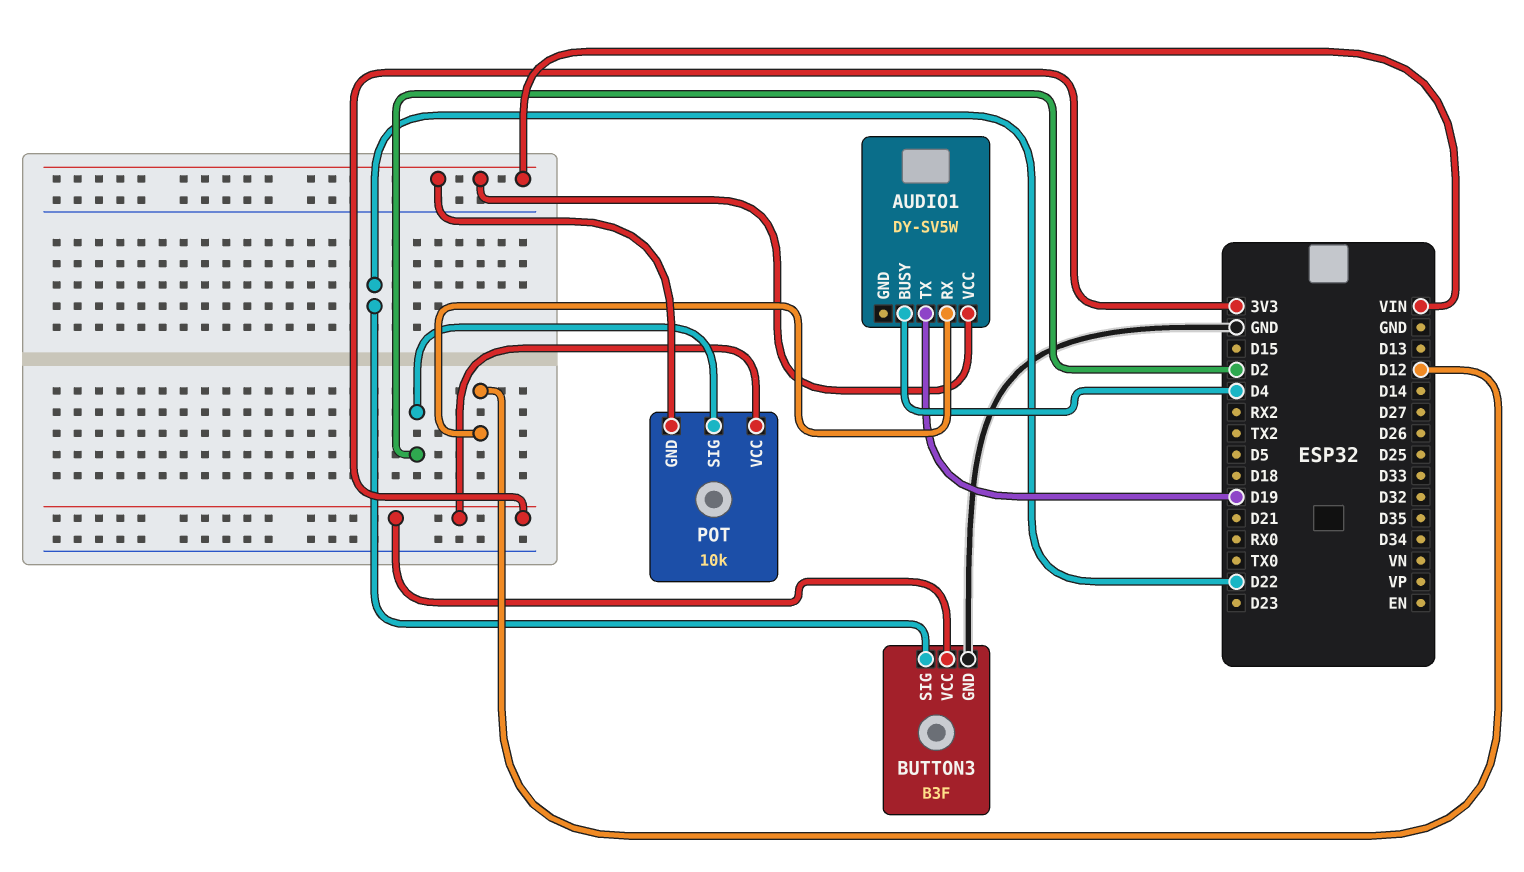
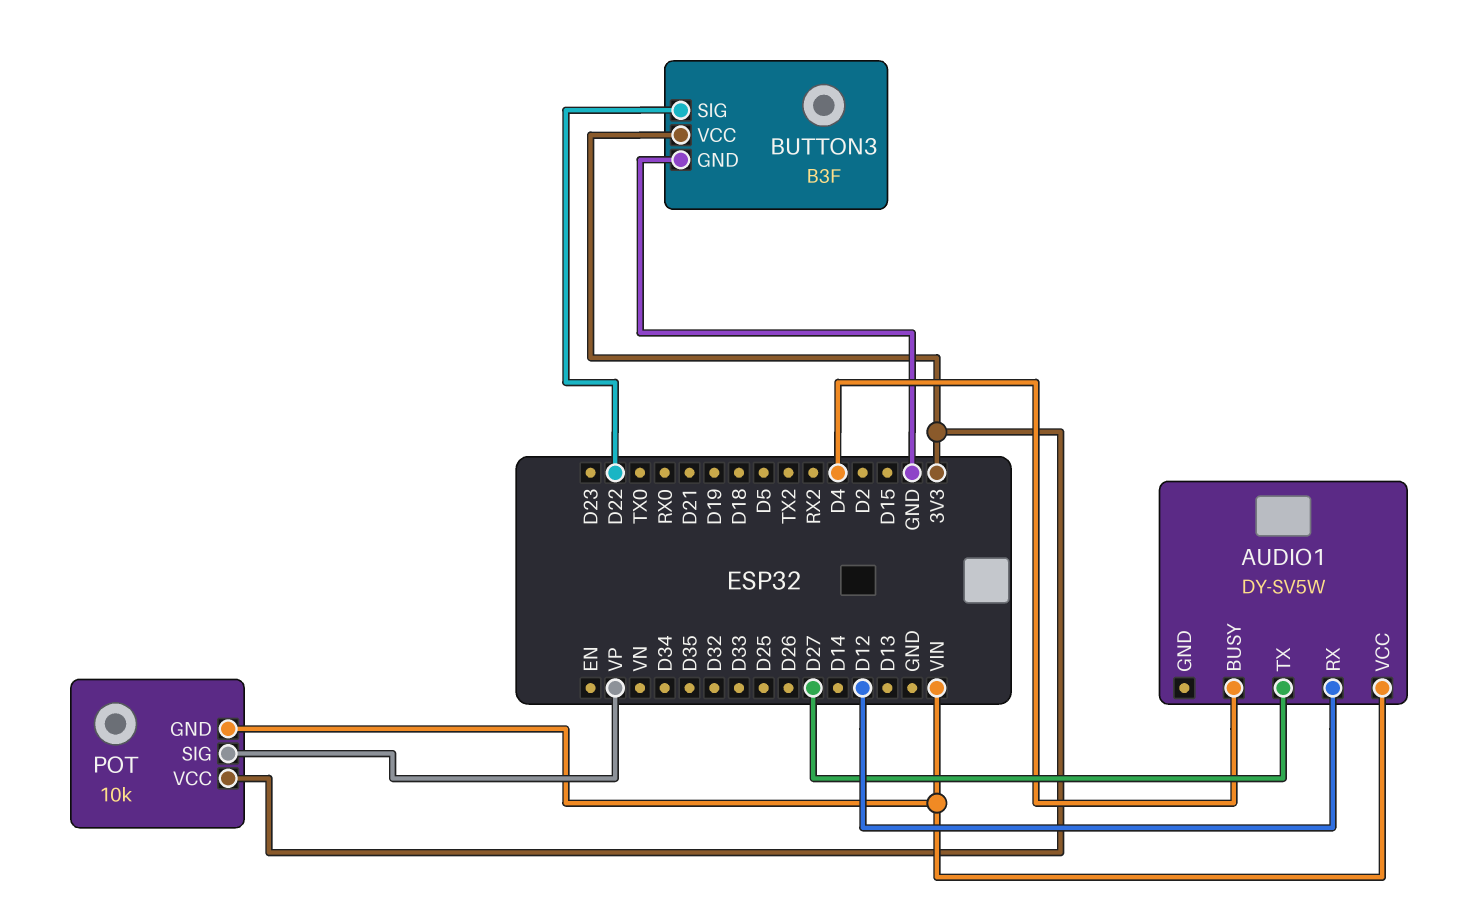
AUDIO1 pin TX: D19 -> D27
POT pin SIG: D2 -> VP

